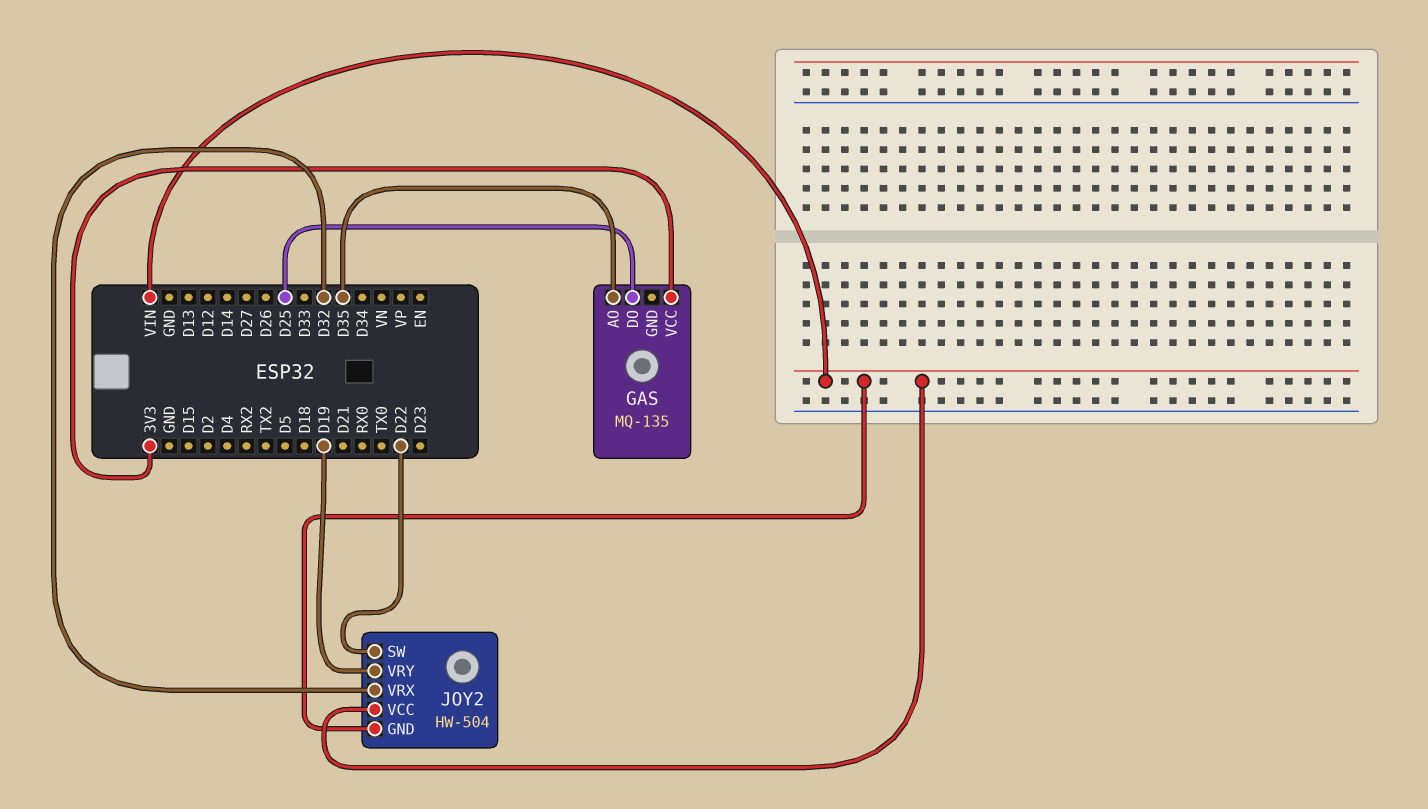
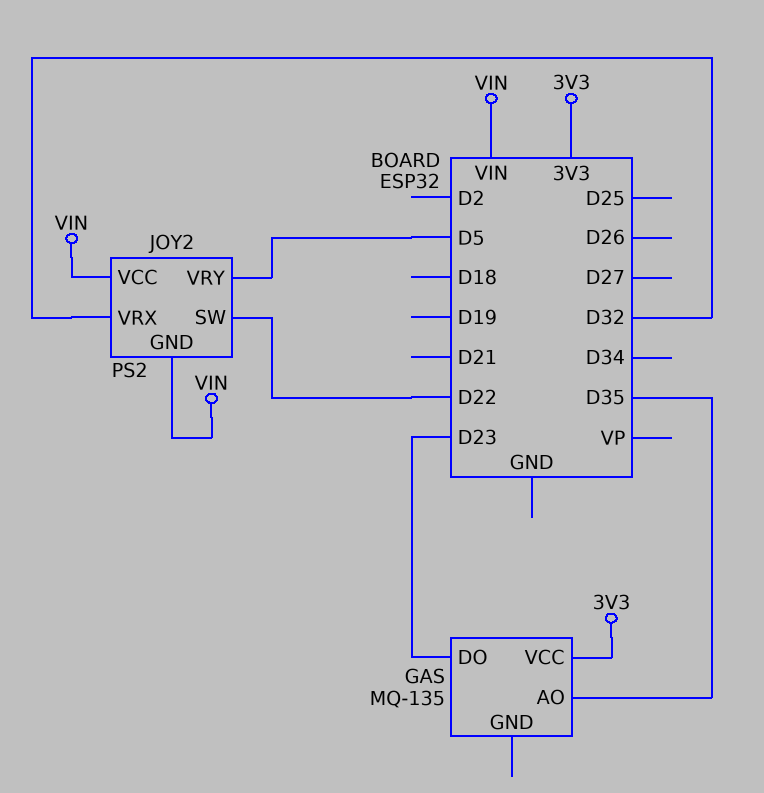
GAS pin DO: D25 -> D23
JOY2: HW-504 -> PS2
JOY2 pin VRY: D19 -> D5

